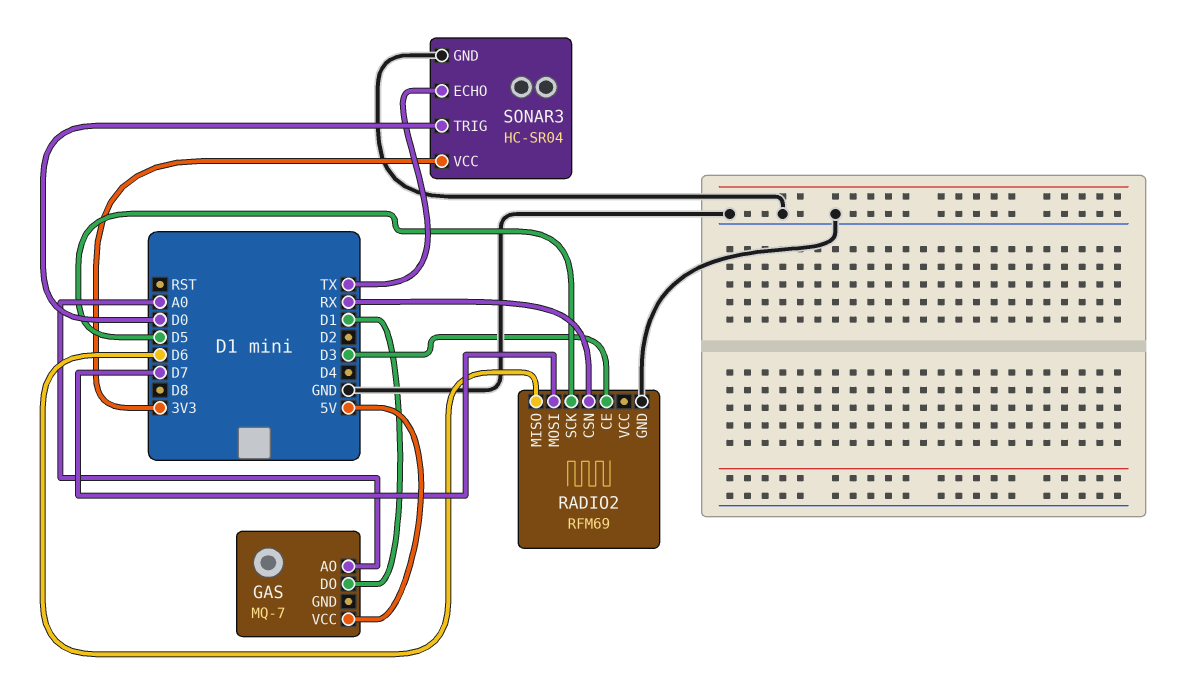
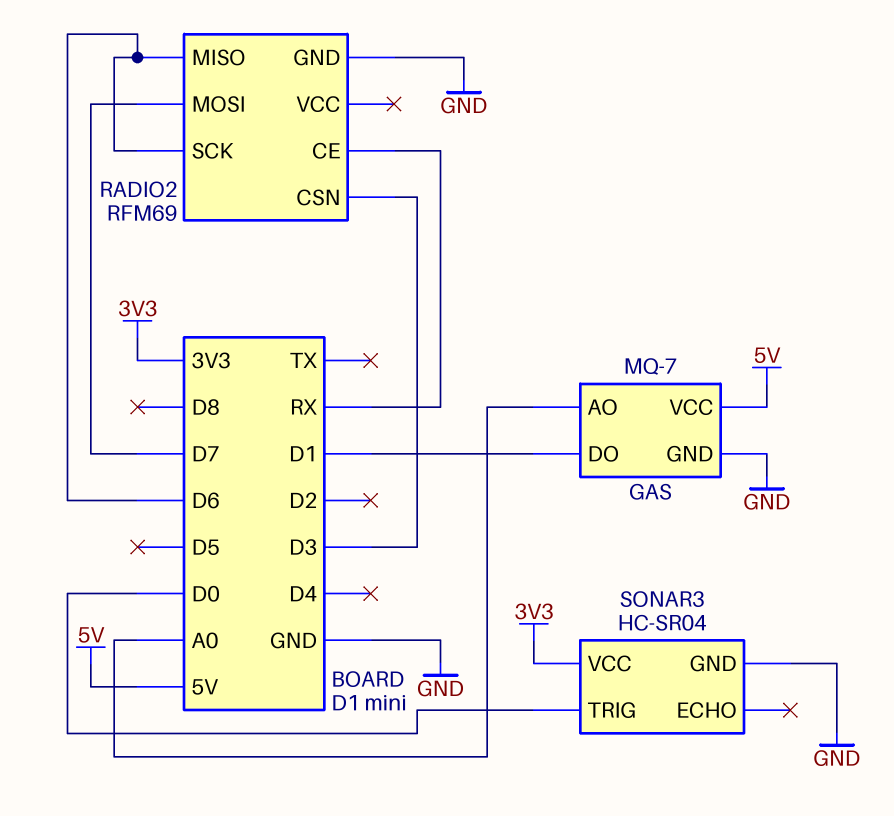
GAS pin GND: none -> GND
RADIO2 pin CE: D3 -> RX
RADIO2 pin CSN: RX -> D3
RADIO2 pin SCK: D5 -> D6
SONAR3 pin ECHO: TX -> none

